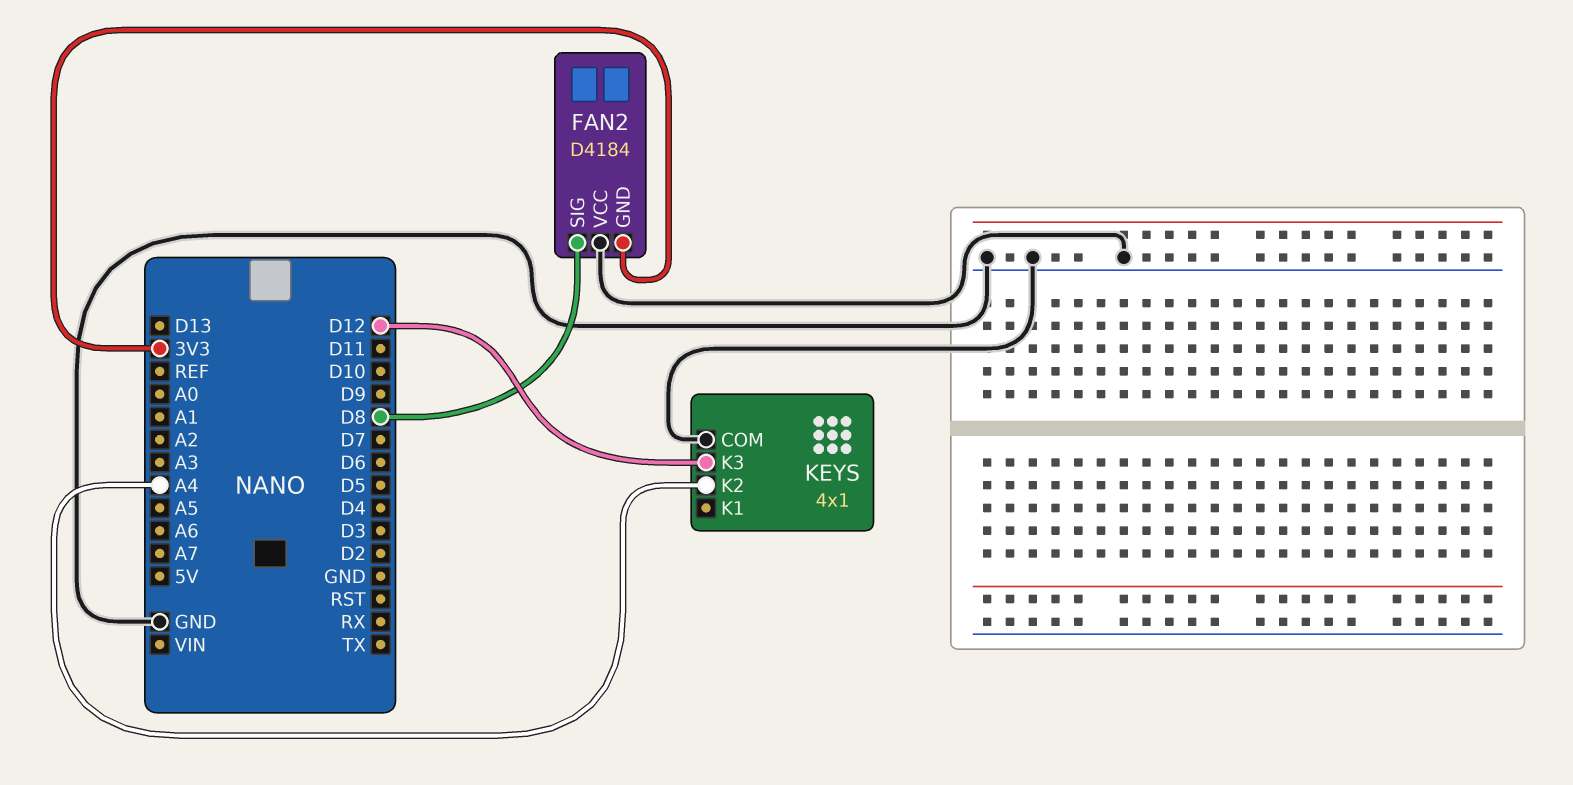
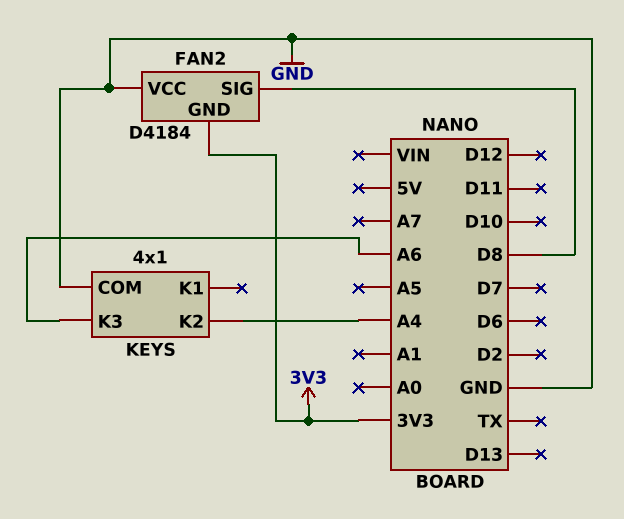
KEYS pin K3: D12 -> A6

